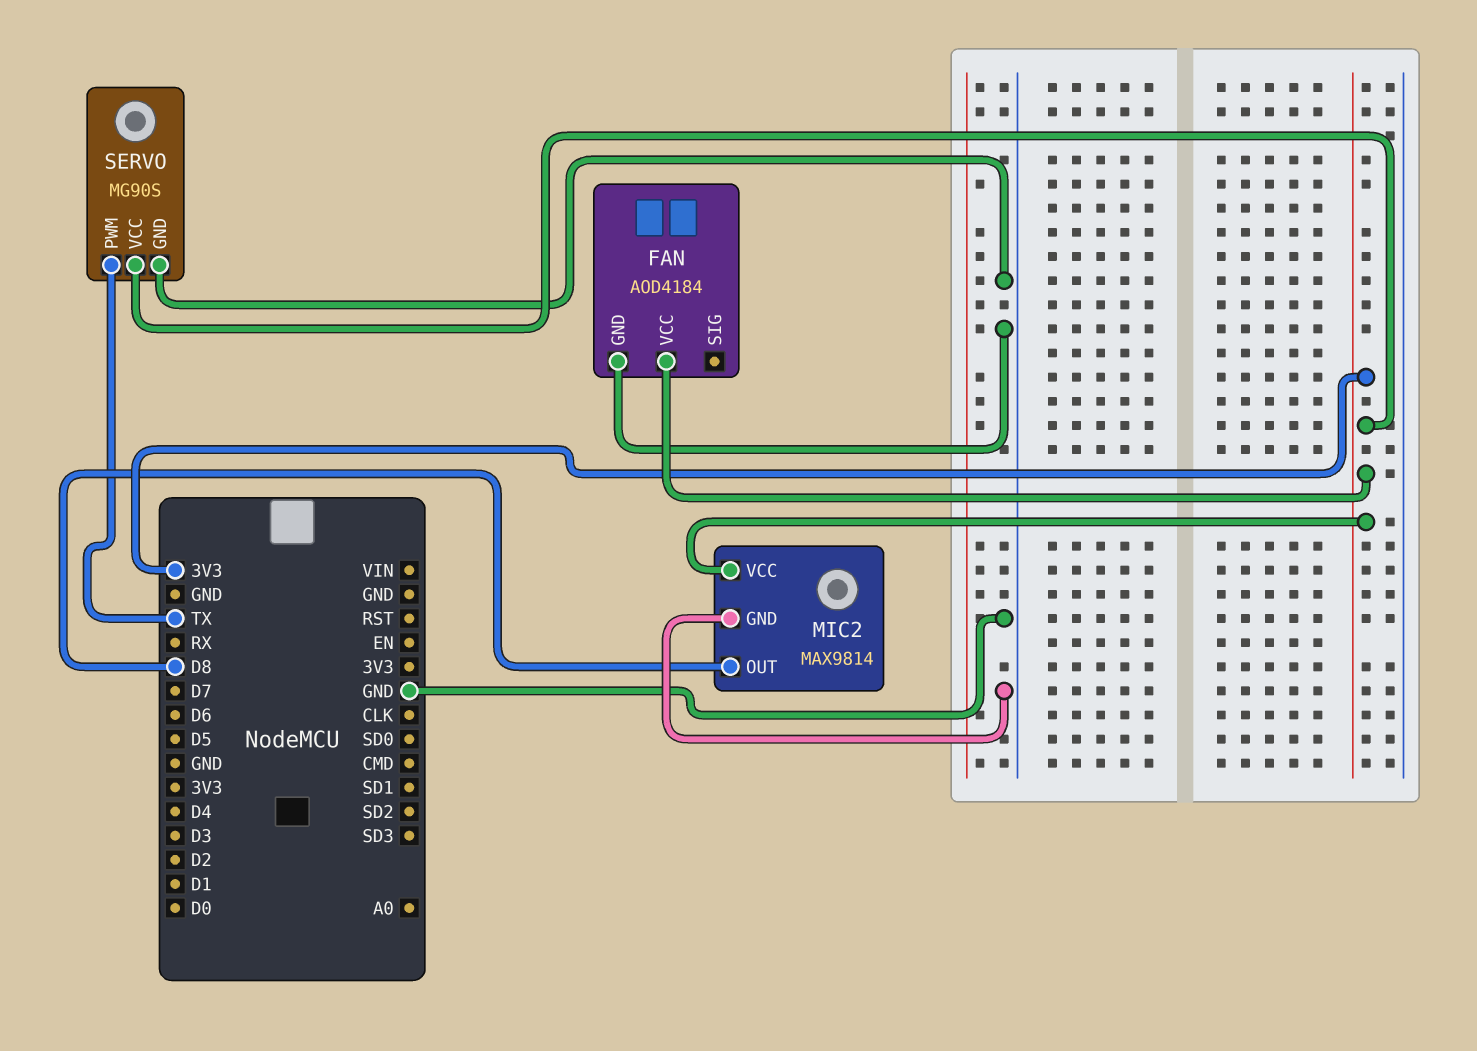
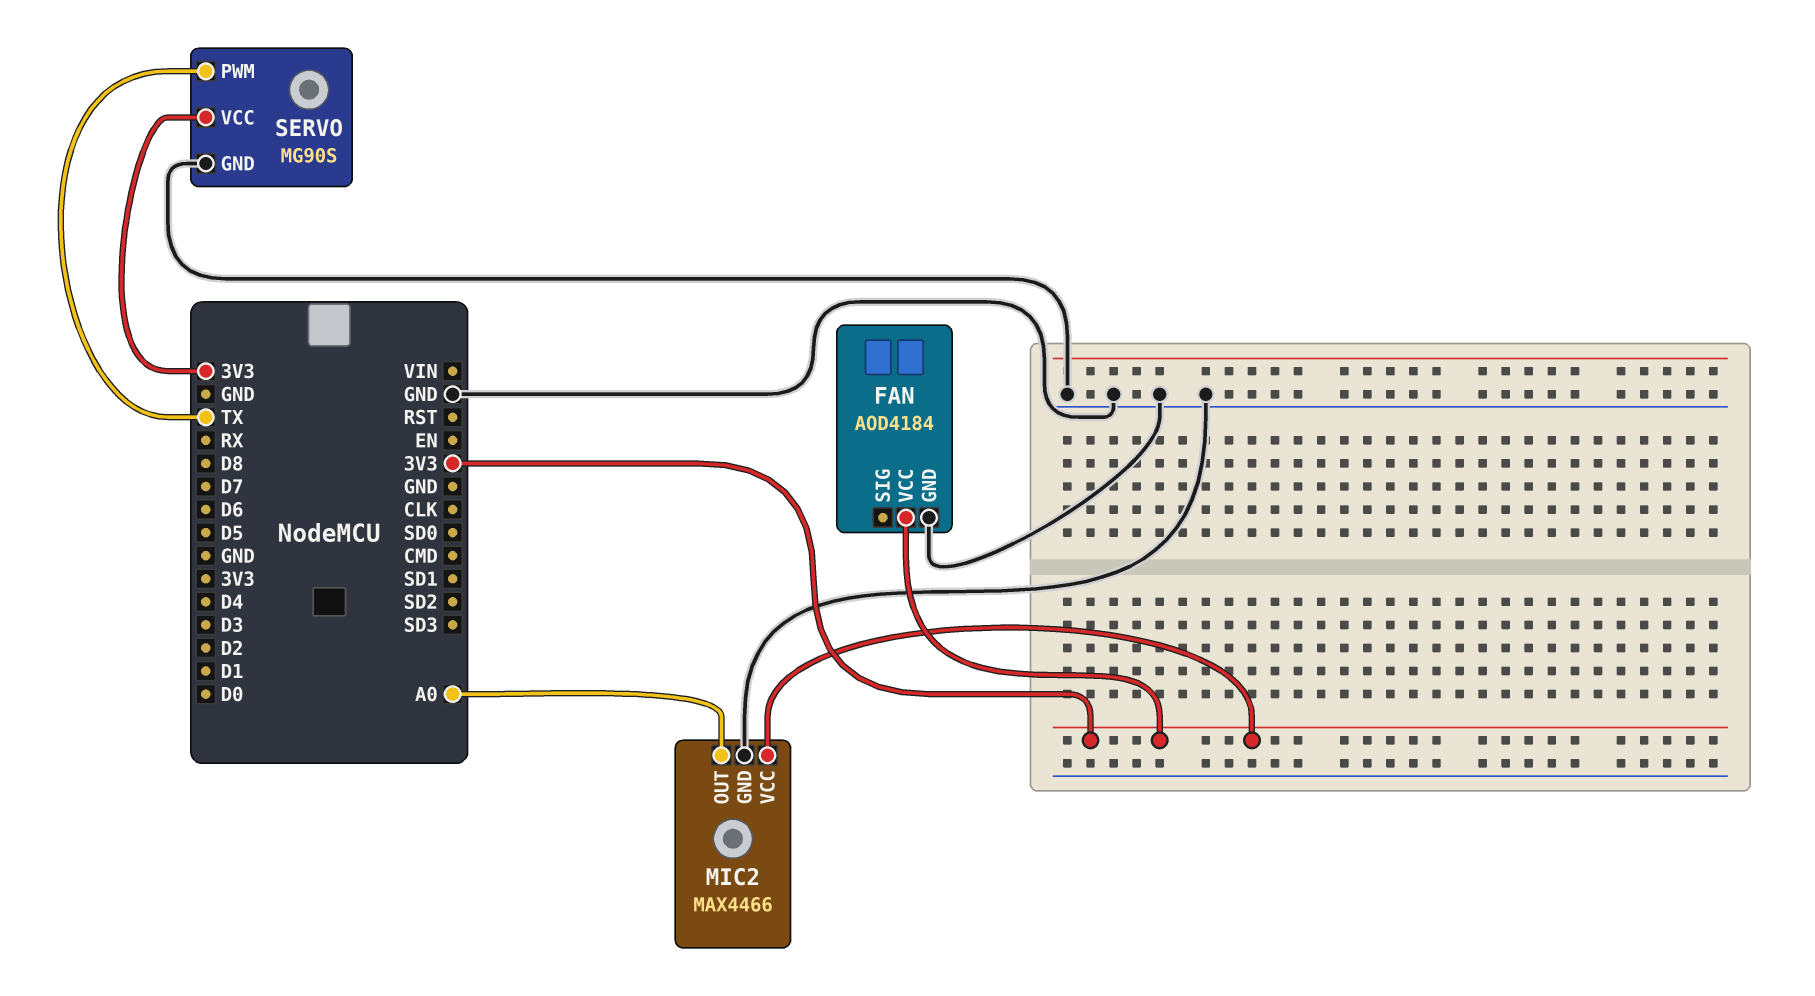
MIC2: MAX9814 -> MAX4466
MIC2 pin OUT: D8 -> A0

